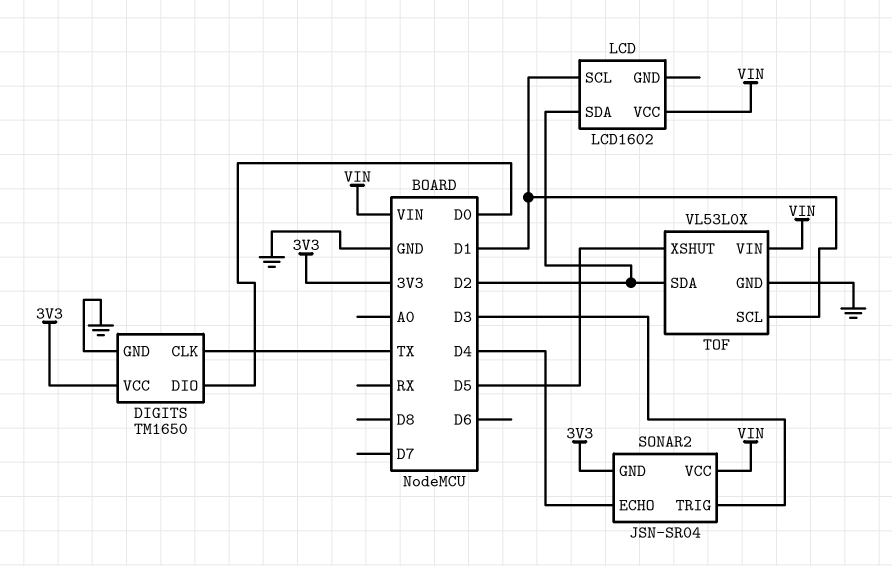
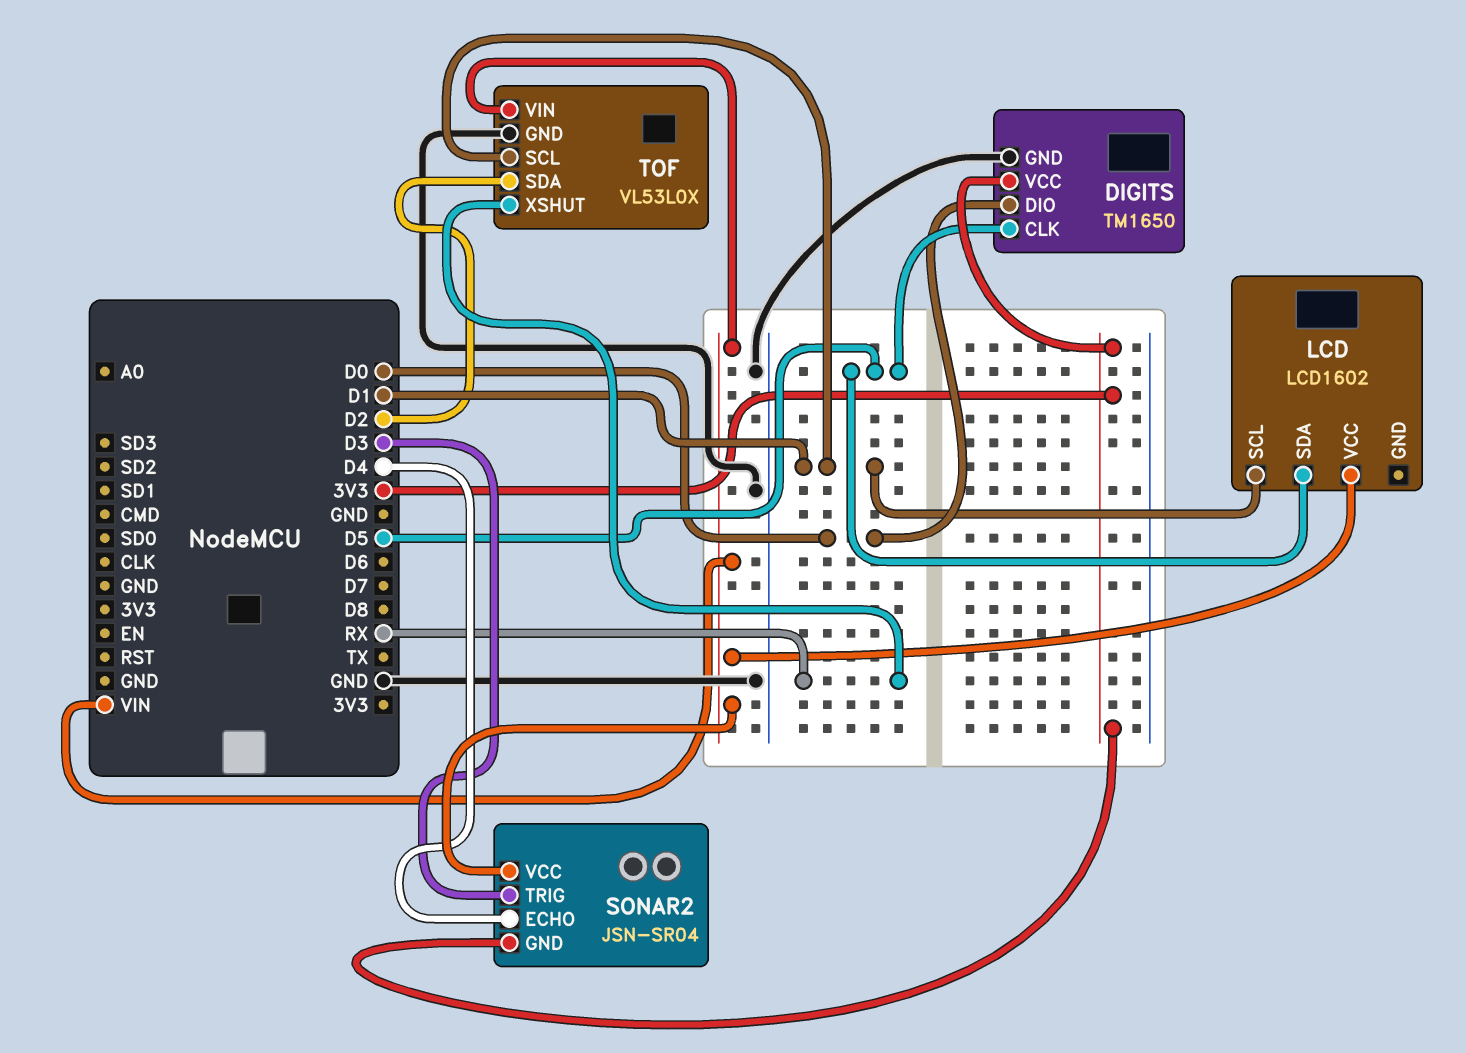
DIGITS pin CLK: TX -> D5
LCD pin SDA: D2 -> D5
TOF pin XSHUT: D5 -> RX

